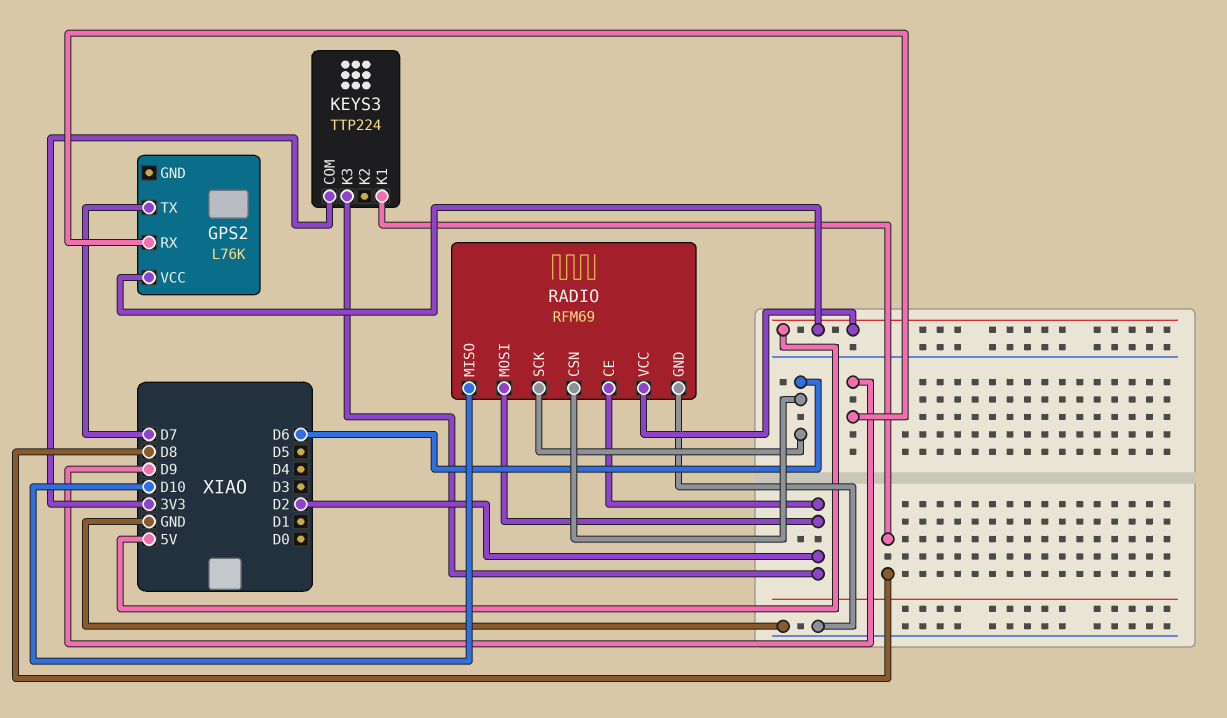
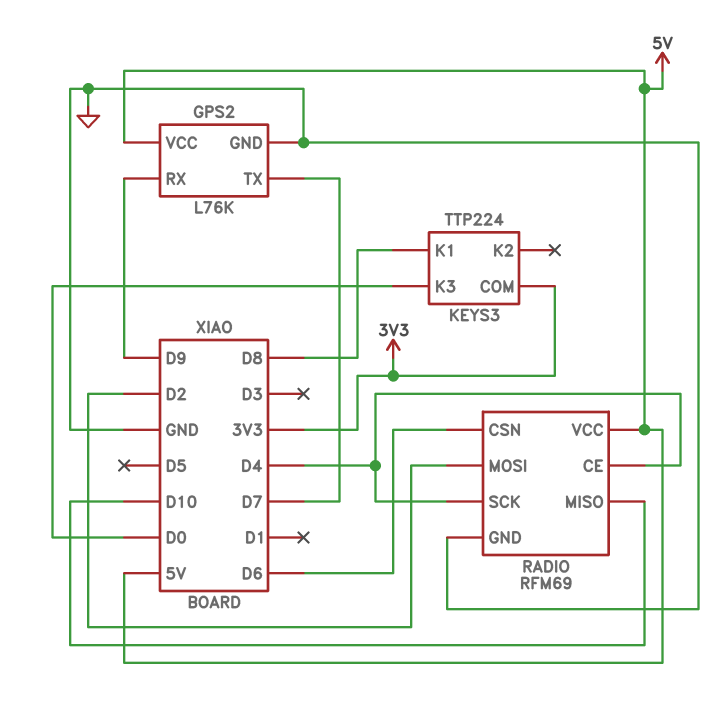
GPS2 pin GND: none -> GND
KEYS3 pin K3: D2 -> D0
RADIO pin CE: D2 -> D4
RADIO pin SCK: D6 -> D4

